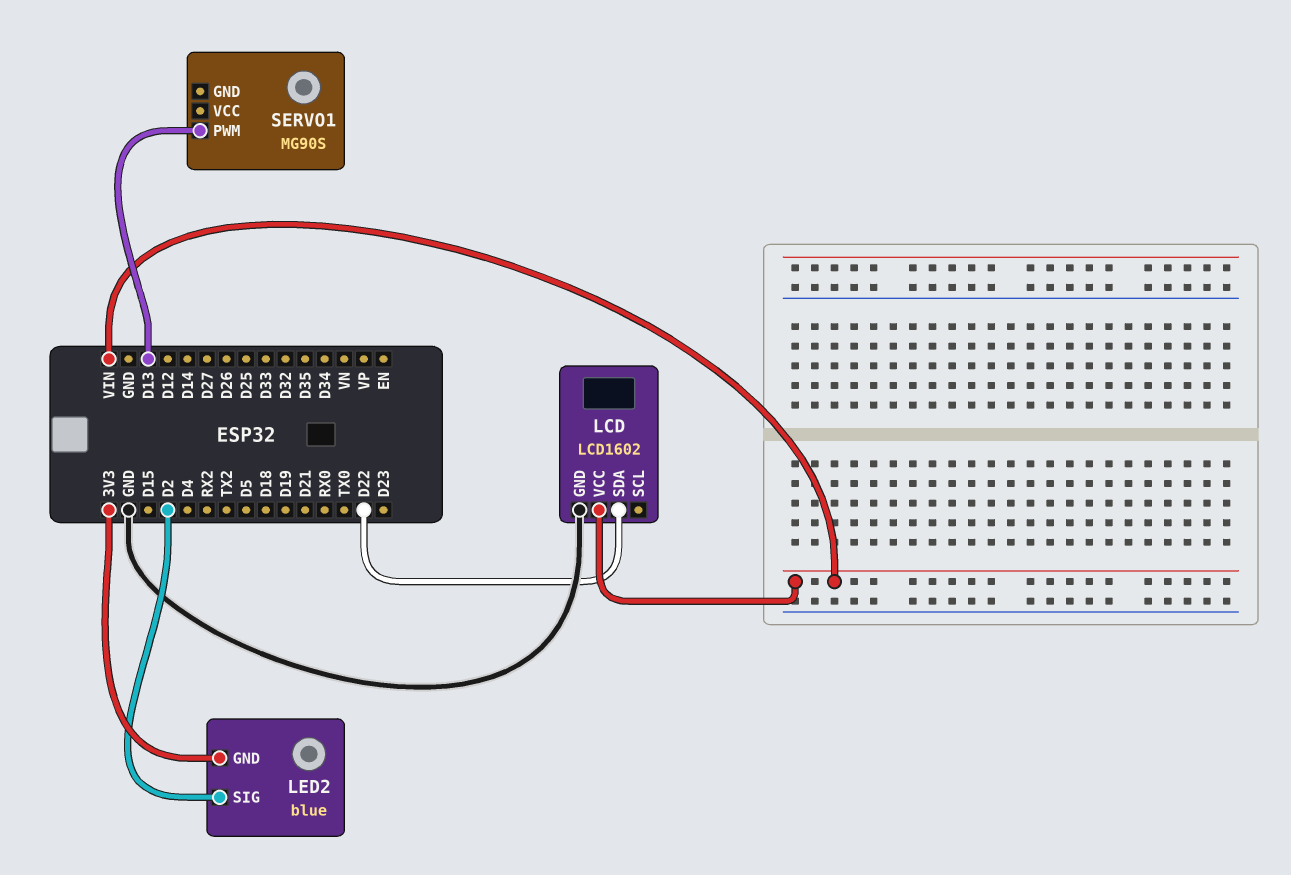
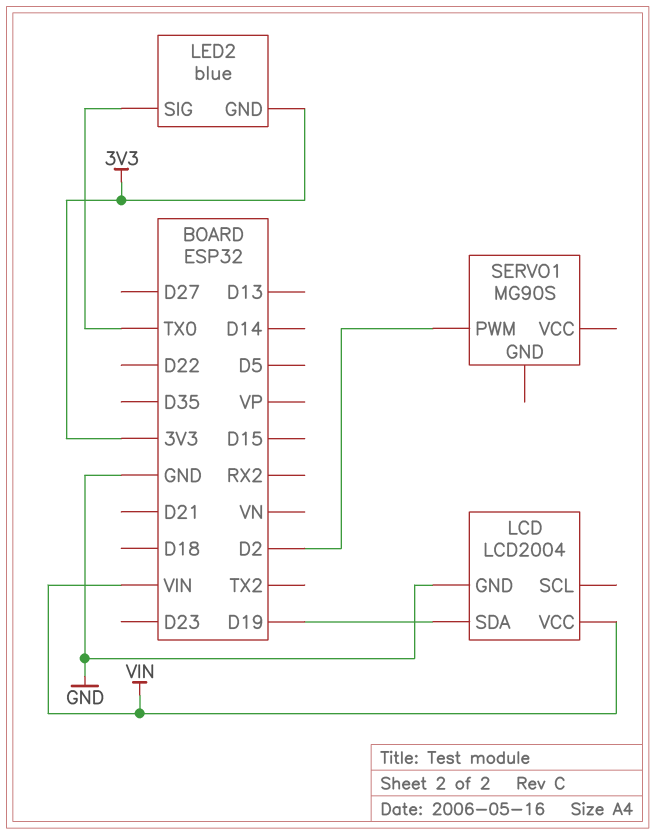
LCD: LCD1602 -> LCD2004
LCD pin SDA: D22 -> D19
LED2 pin SIG: D2 -> TX0
SERVO1 pin PWM: D13 -> D2

